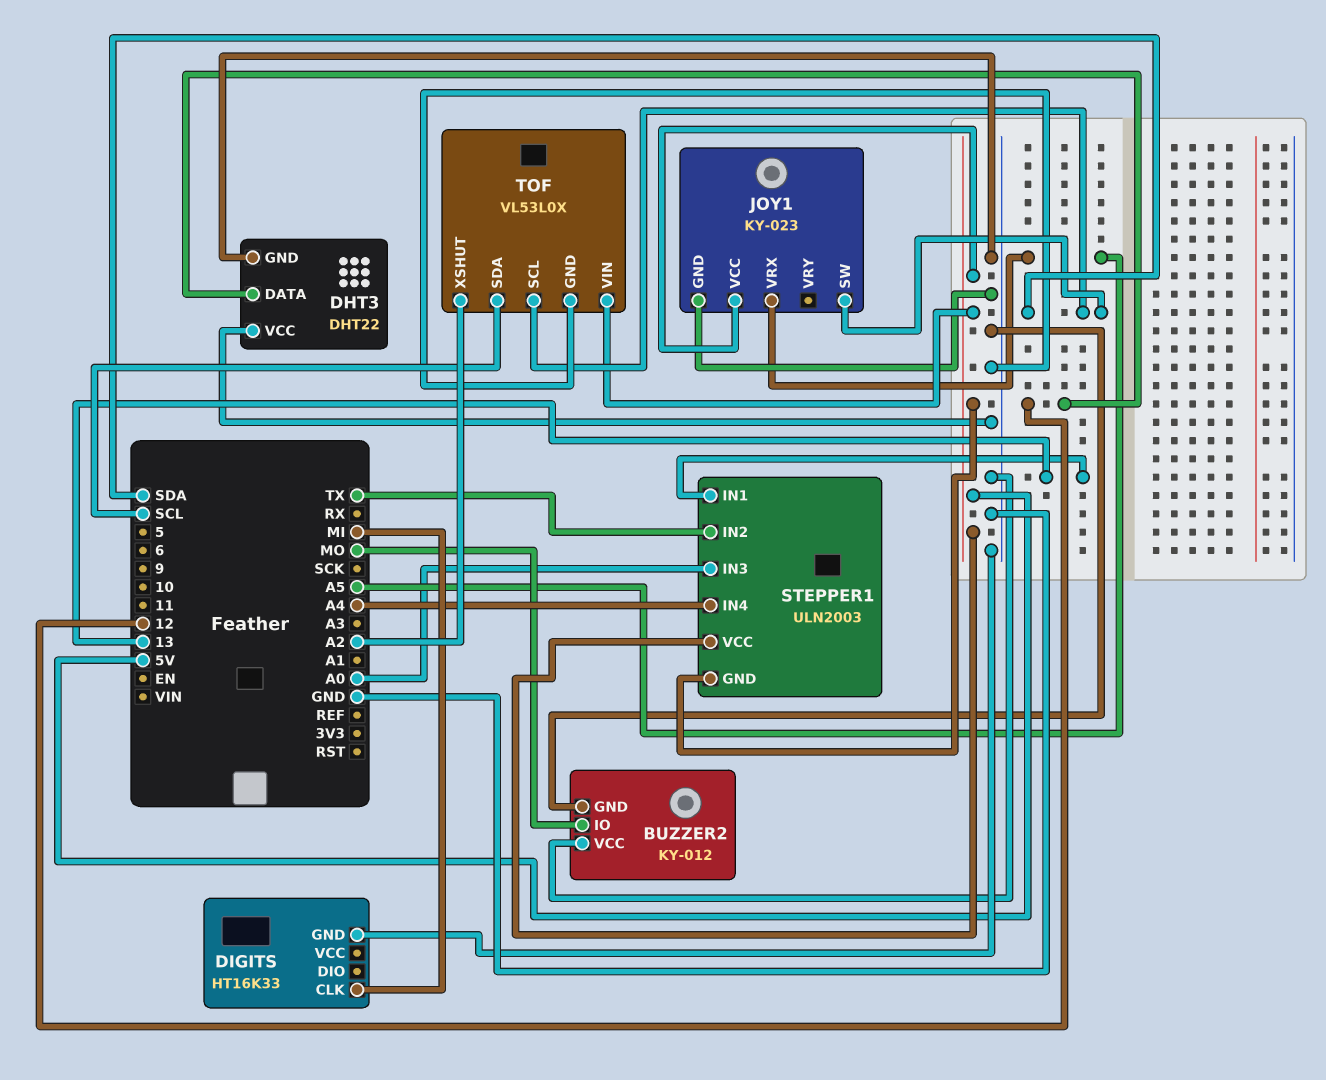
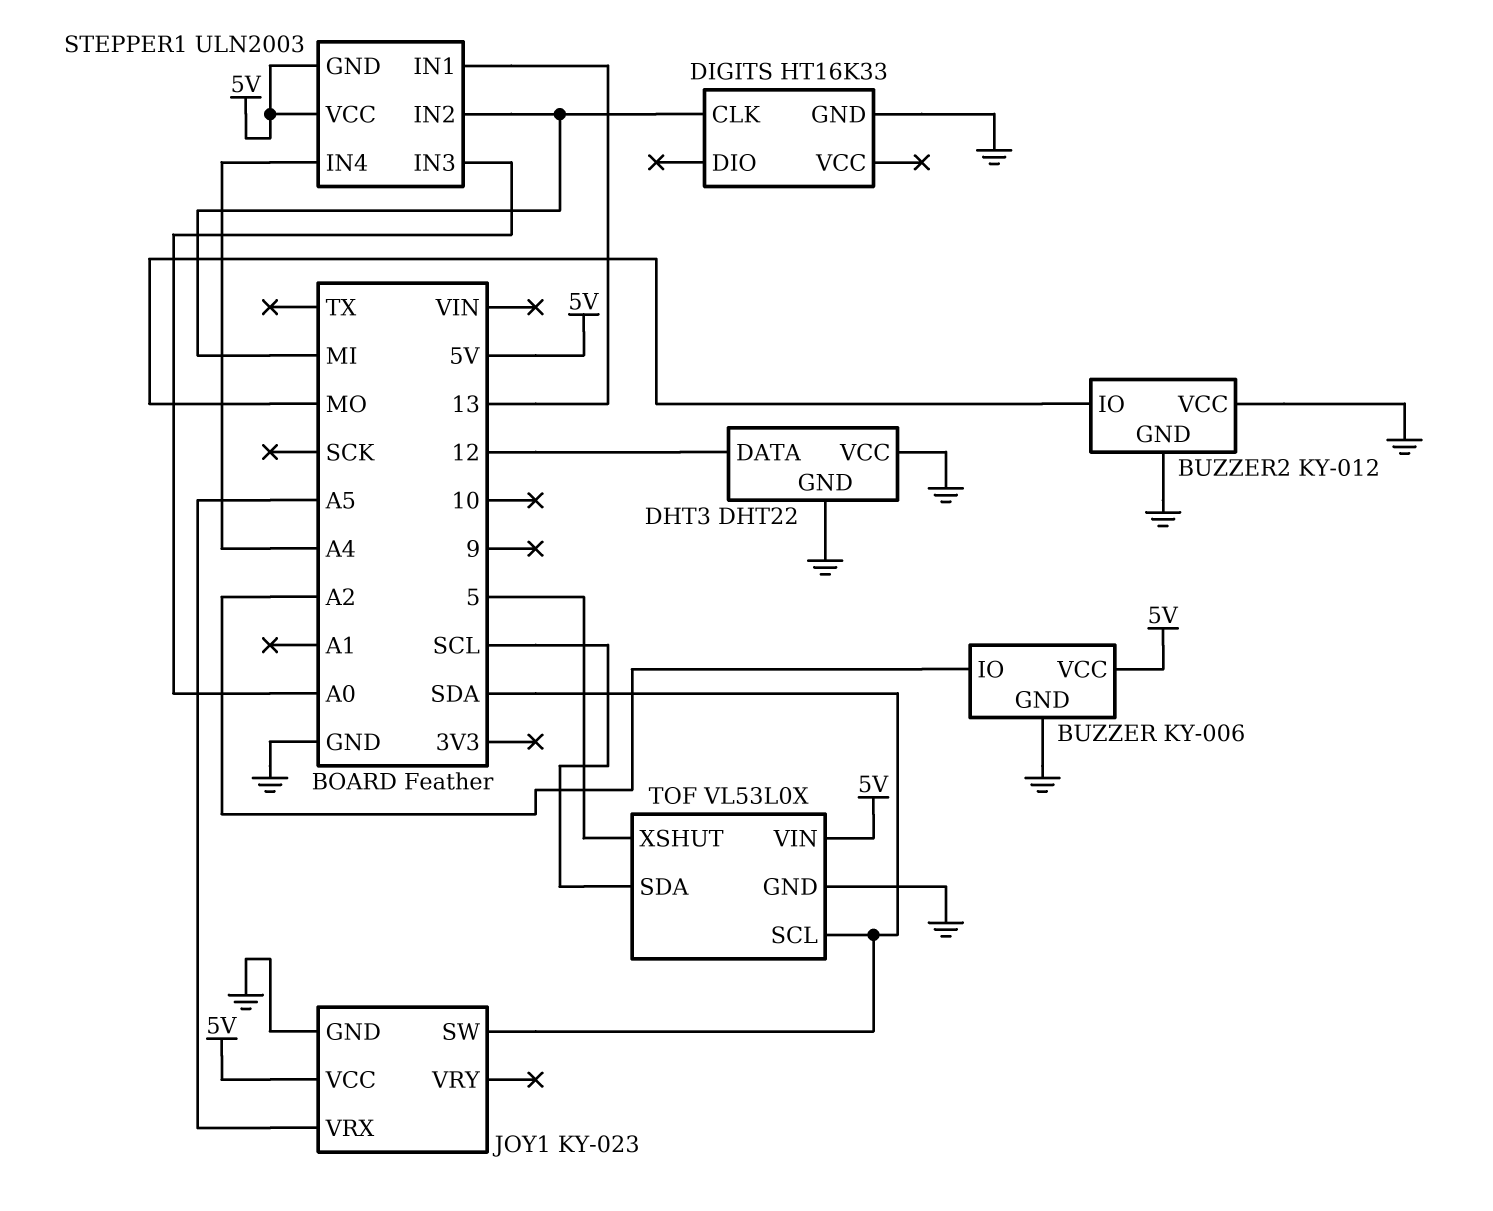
BUZZER: none -> KY-006
BUZZER pin GND: none -> GND
BUZZER pin IO: none -> A2
BUZZER pin VCC: none -> 5V
STEPPER1 pin IN2: TX -> MI
TOF pin XSHUT: A2 -> 5

